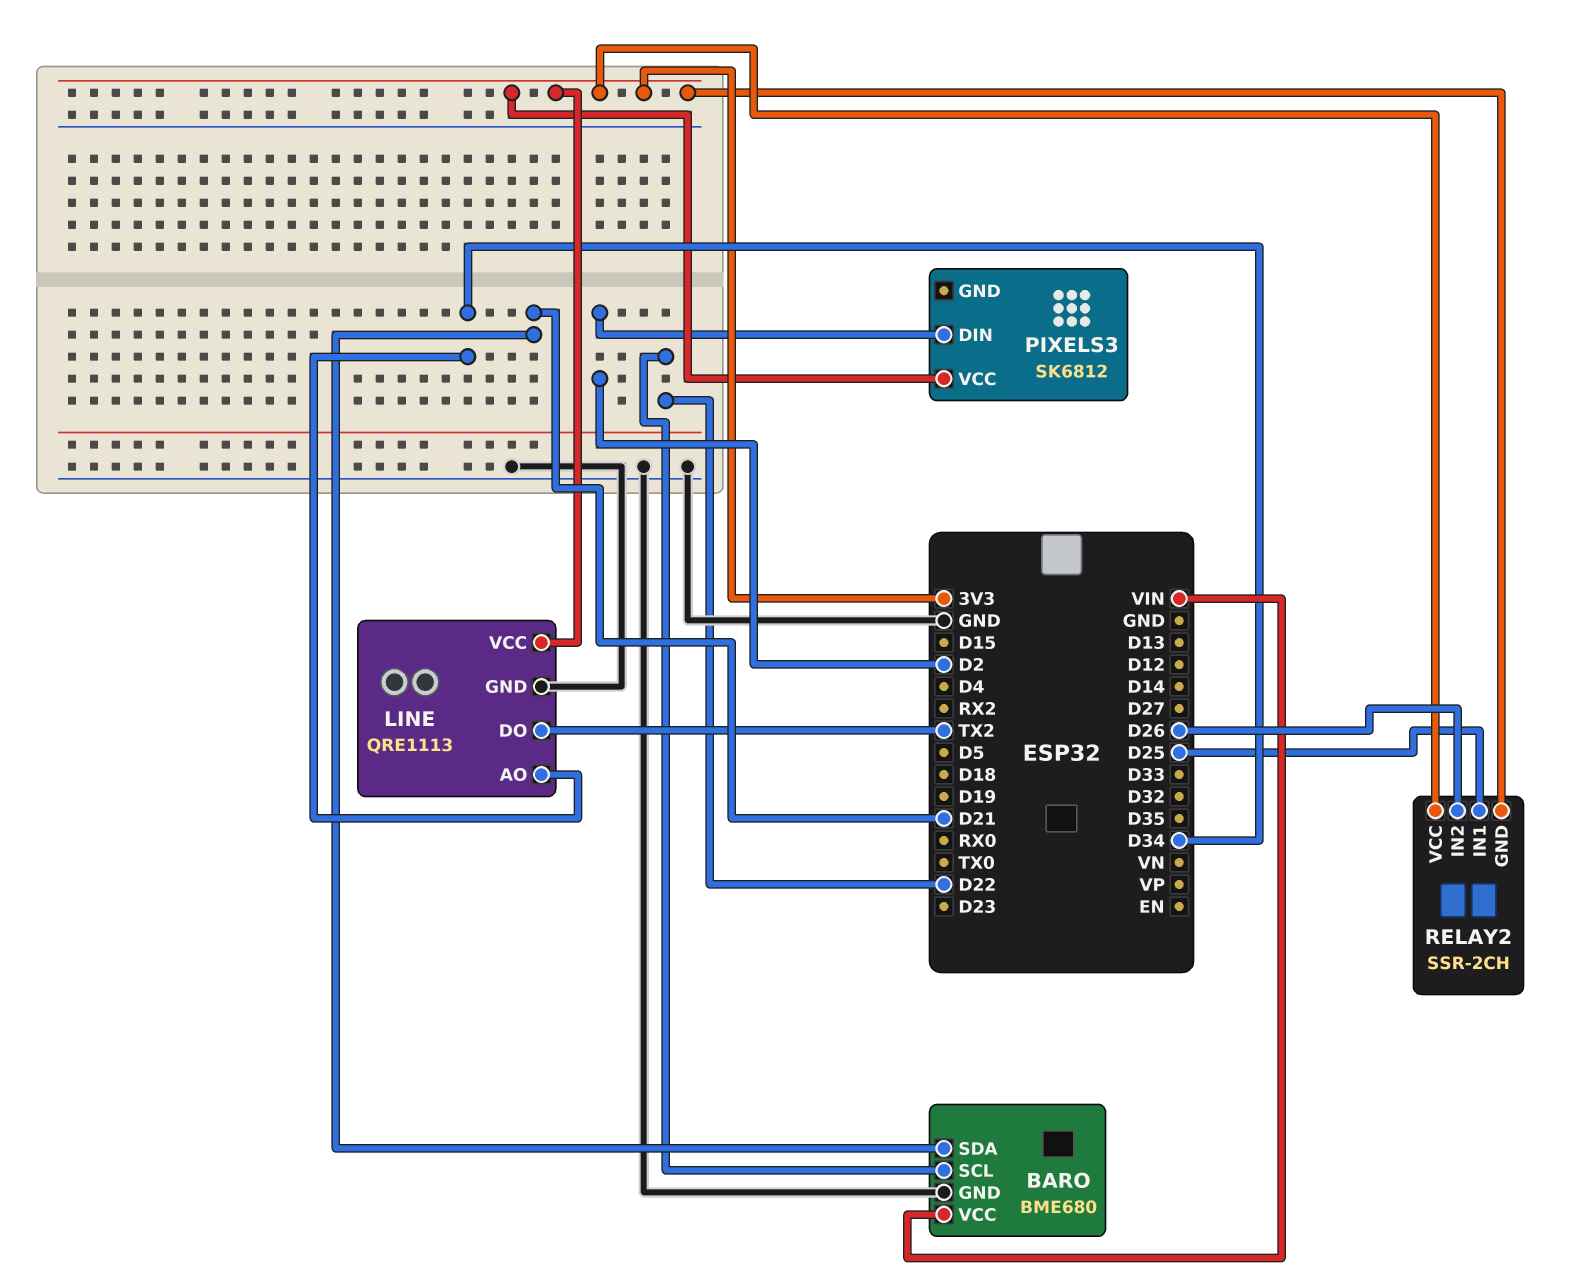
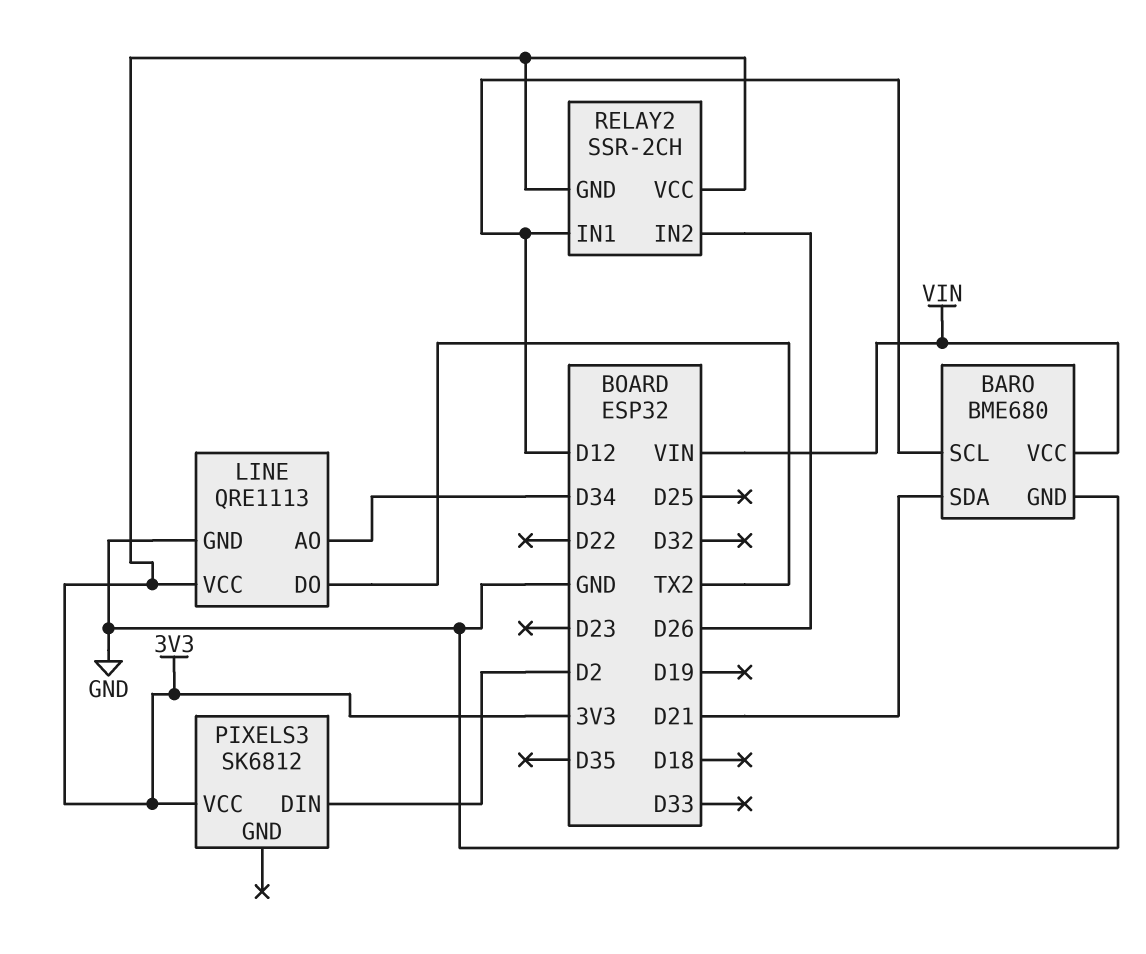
BARO pin SCL: D22 -> D12
RELAY2 pin IN1: D25 -> D12

